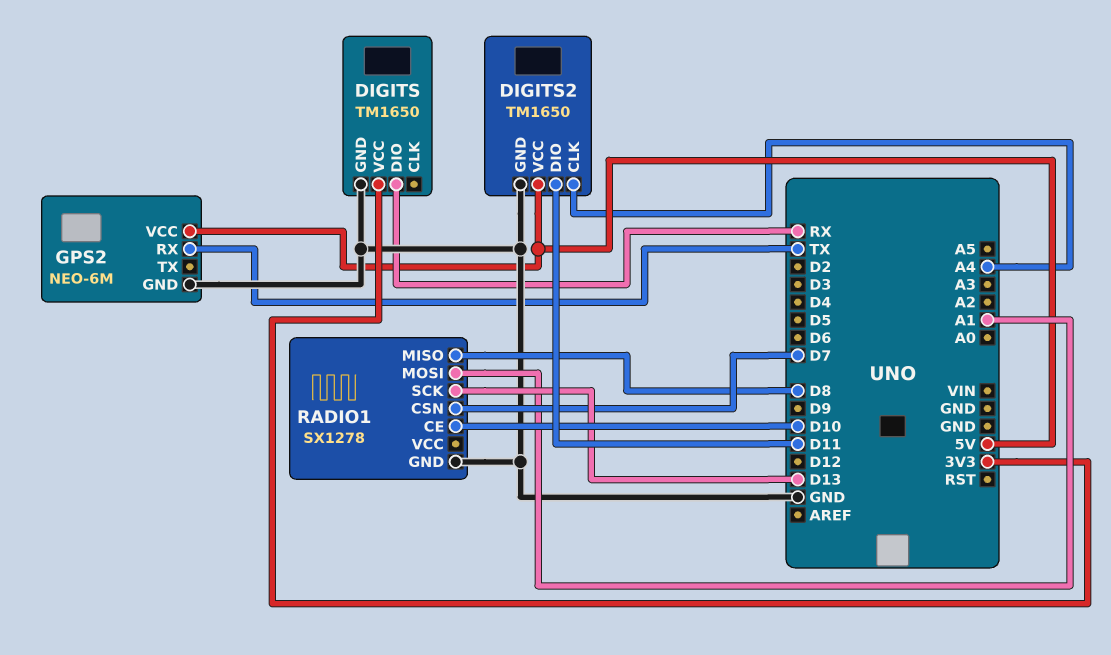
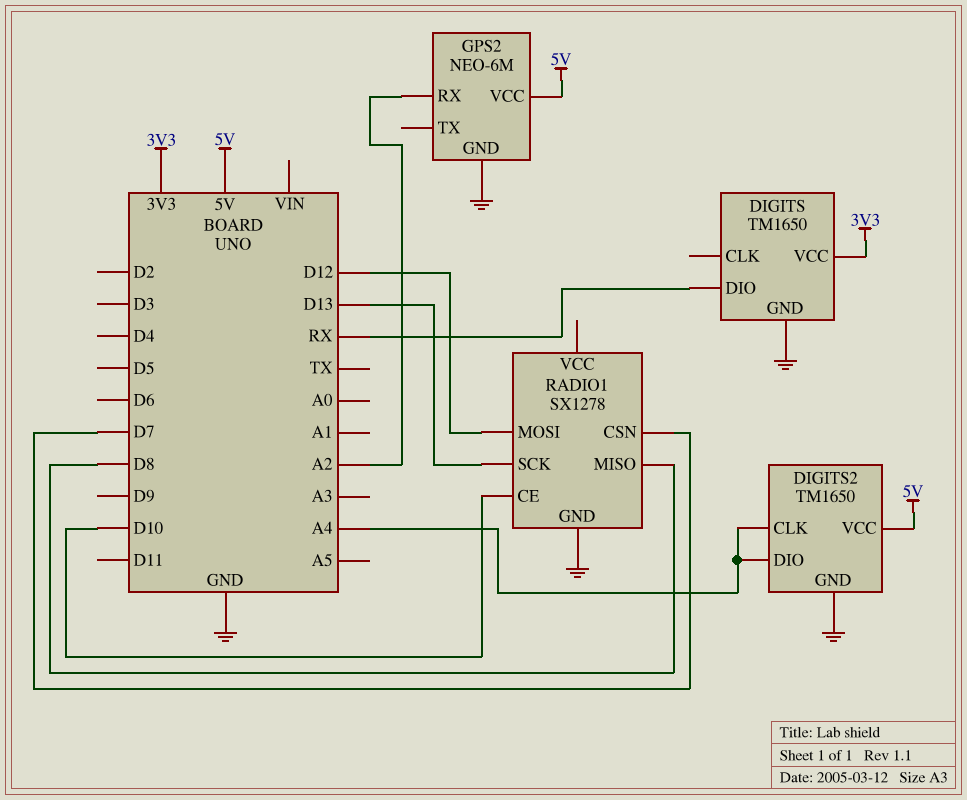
DIGITS2 pin DIO: D11 -> A4
GPS2 pin RX: TX -> A2
RADIO1 pin MOSI: A1 -> D12

